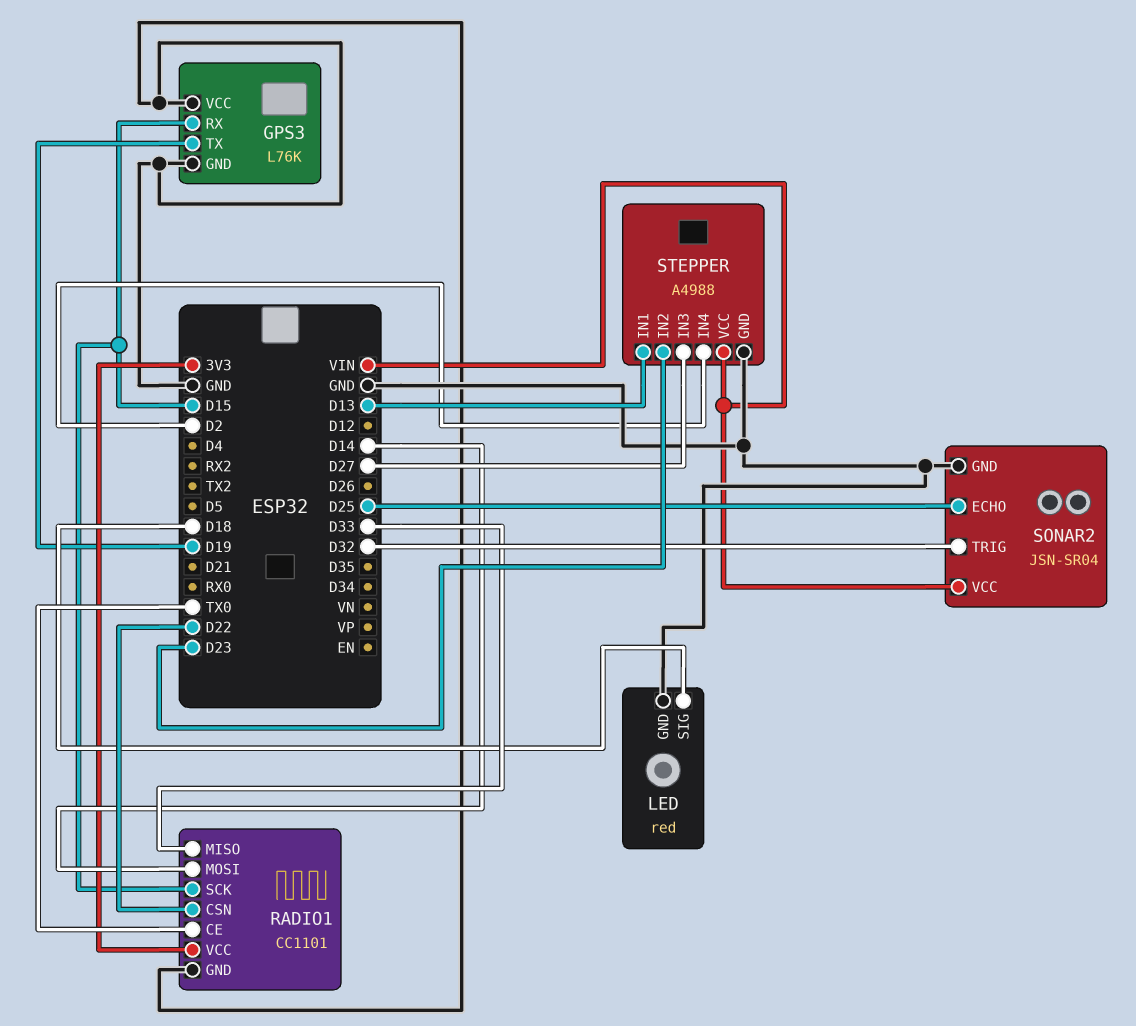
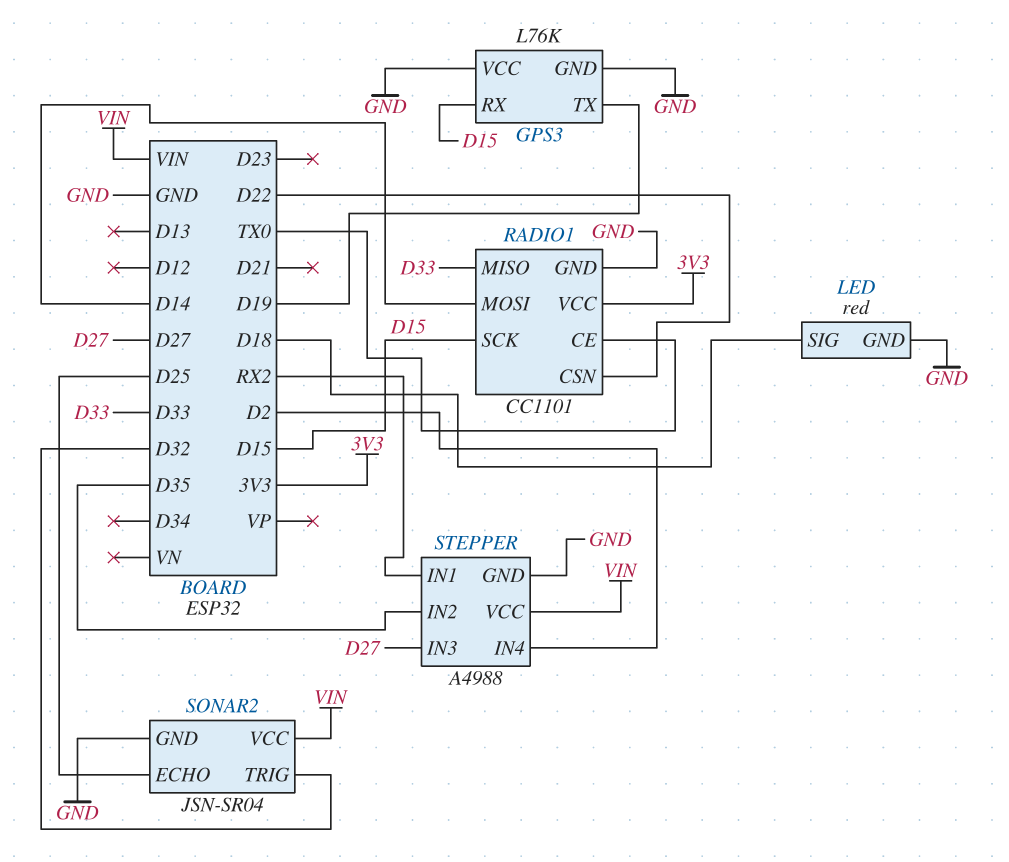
STEPPER pin IN1: D13 -> RX2
STEPPER pin IN2: D23 -> D35

